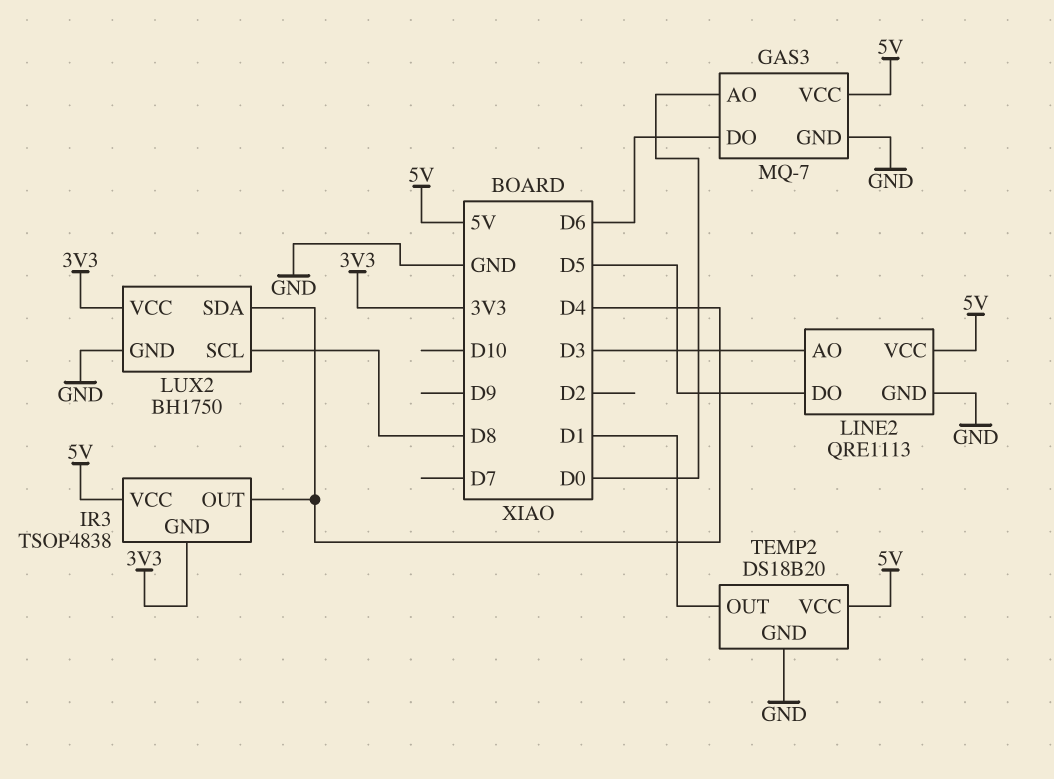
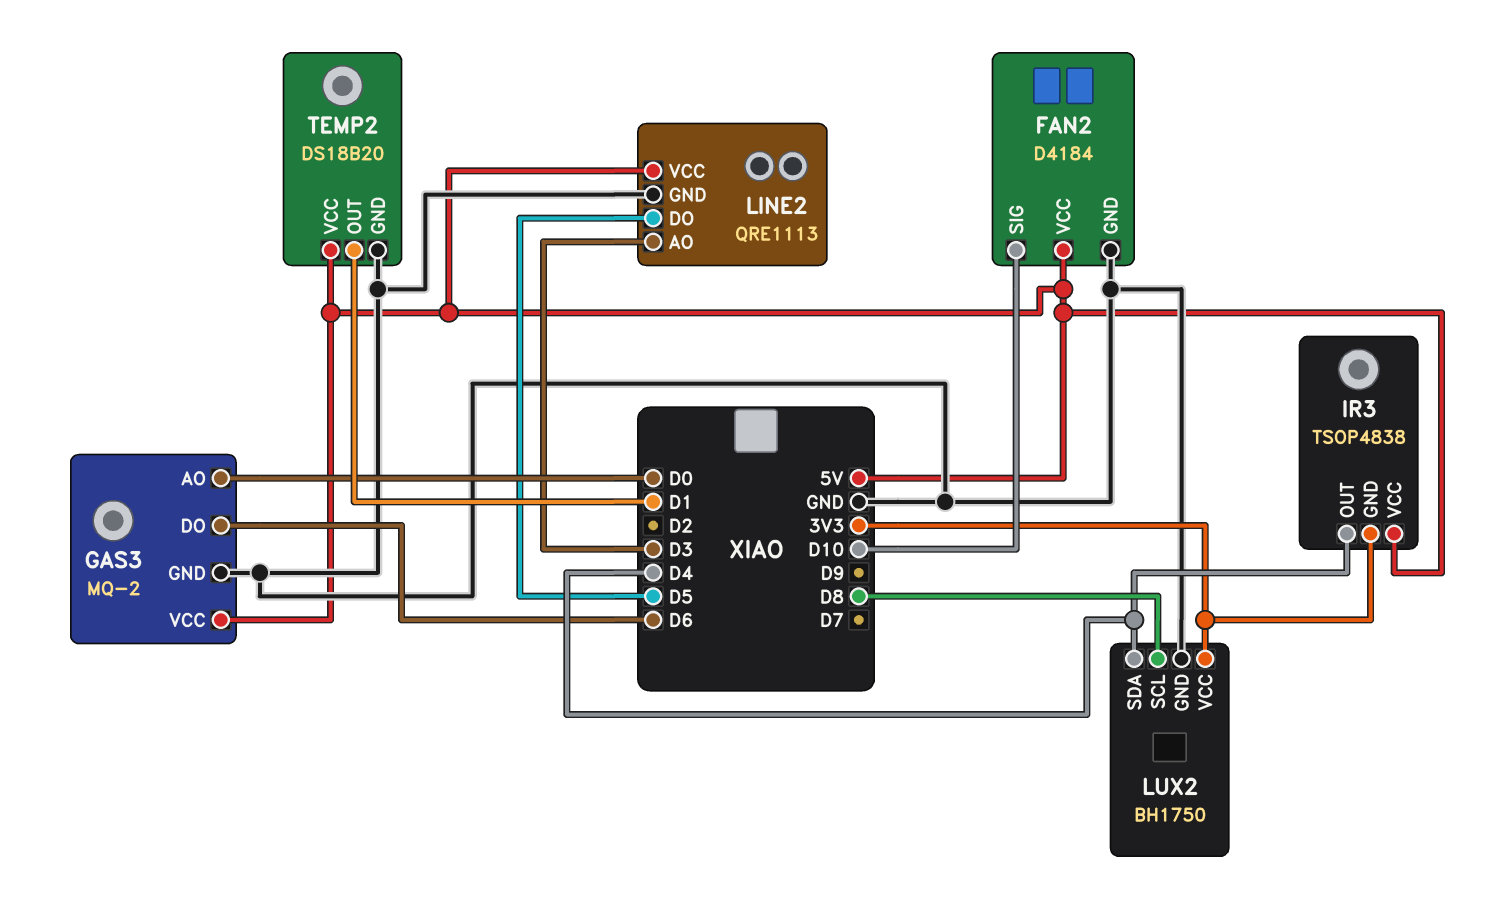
FAN2: none -> D4184
FAN2 pin GND: none -> GND
FAN2 pin SIG: none -> D10
FAN2 pin VCC: none -> 5V
GAS3: MQ-7 -> MQ-2

